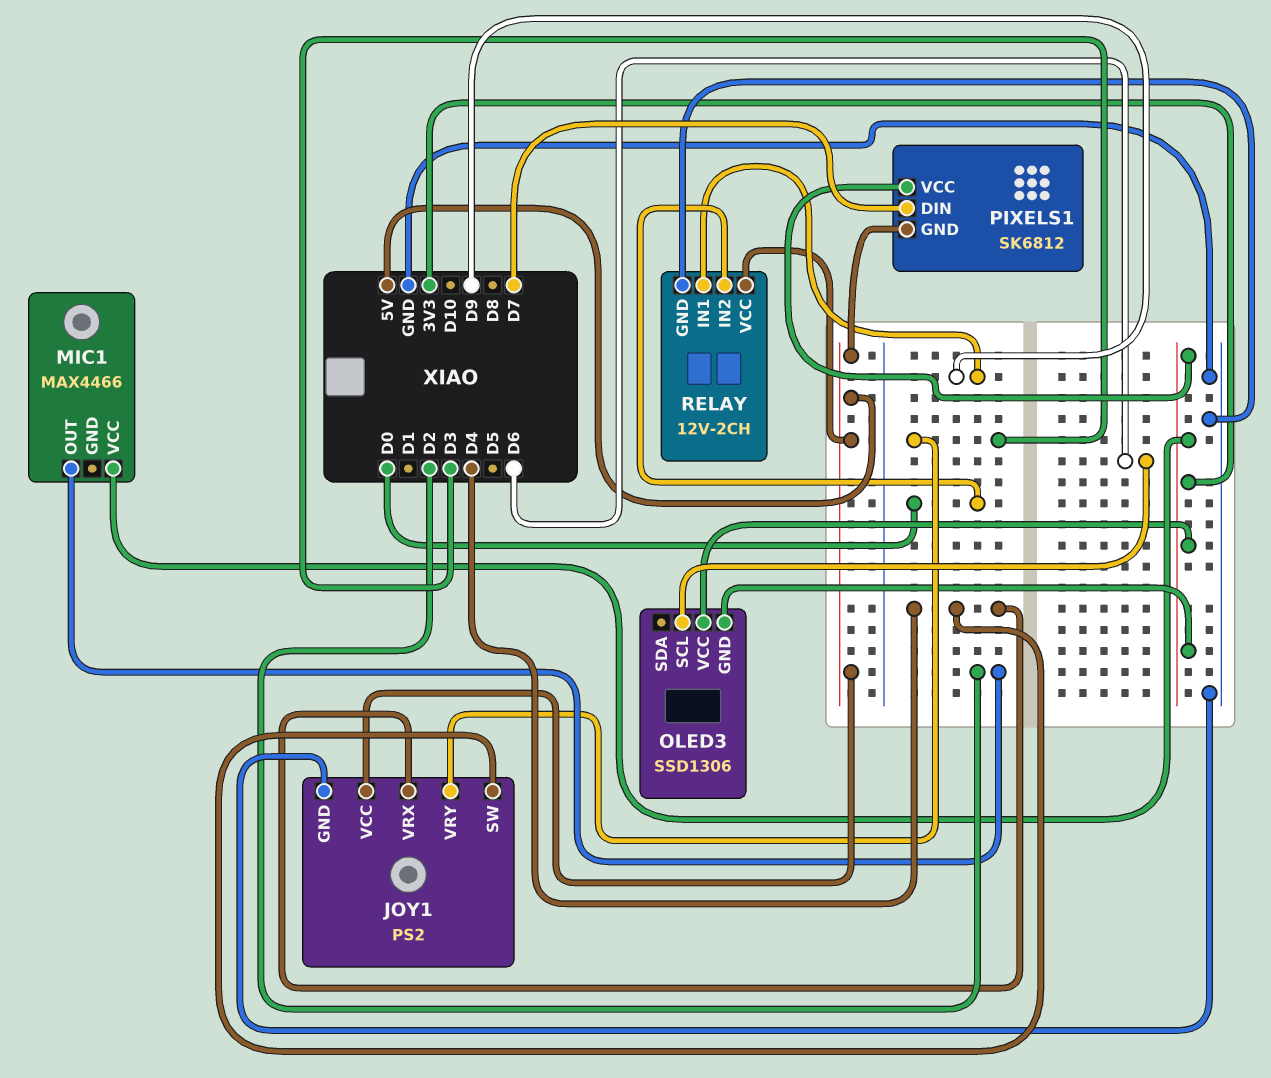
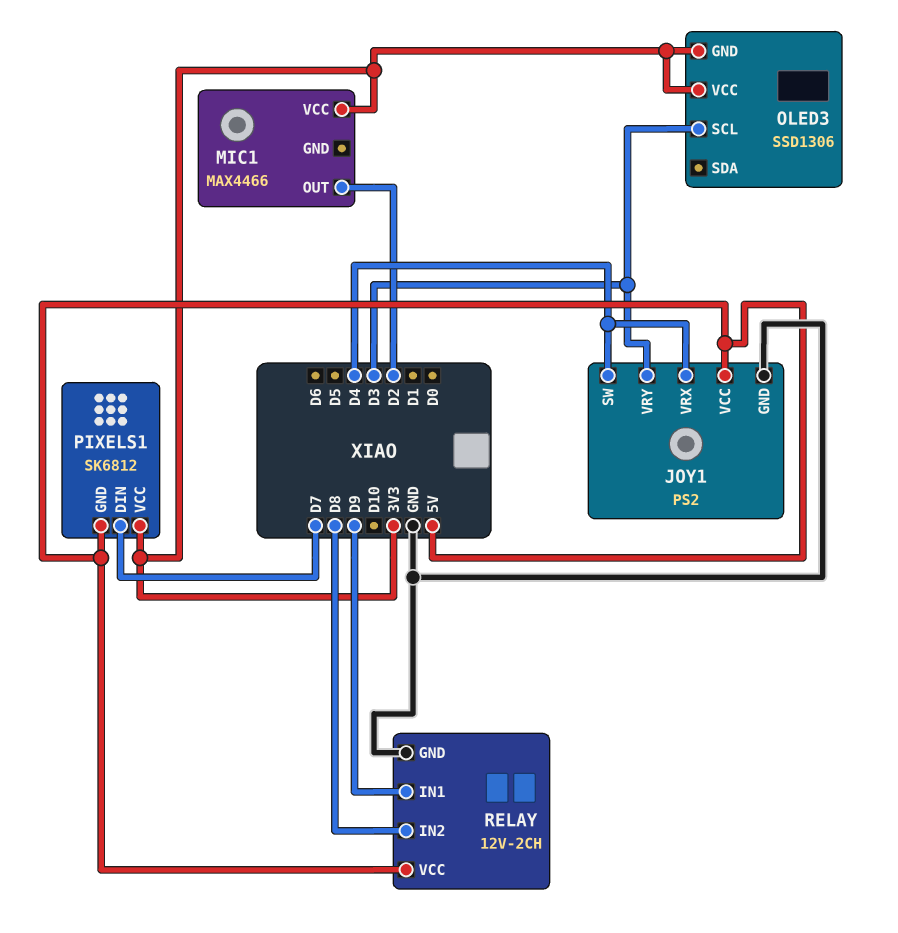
OLED3 pin SCL: D6 -> D3
RELAY pin IN2: D0 -> D8

